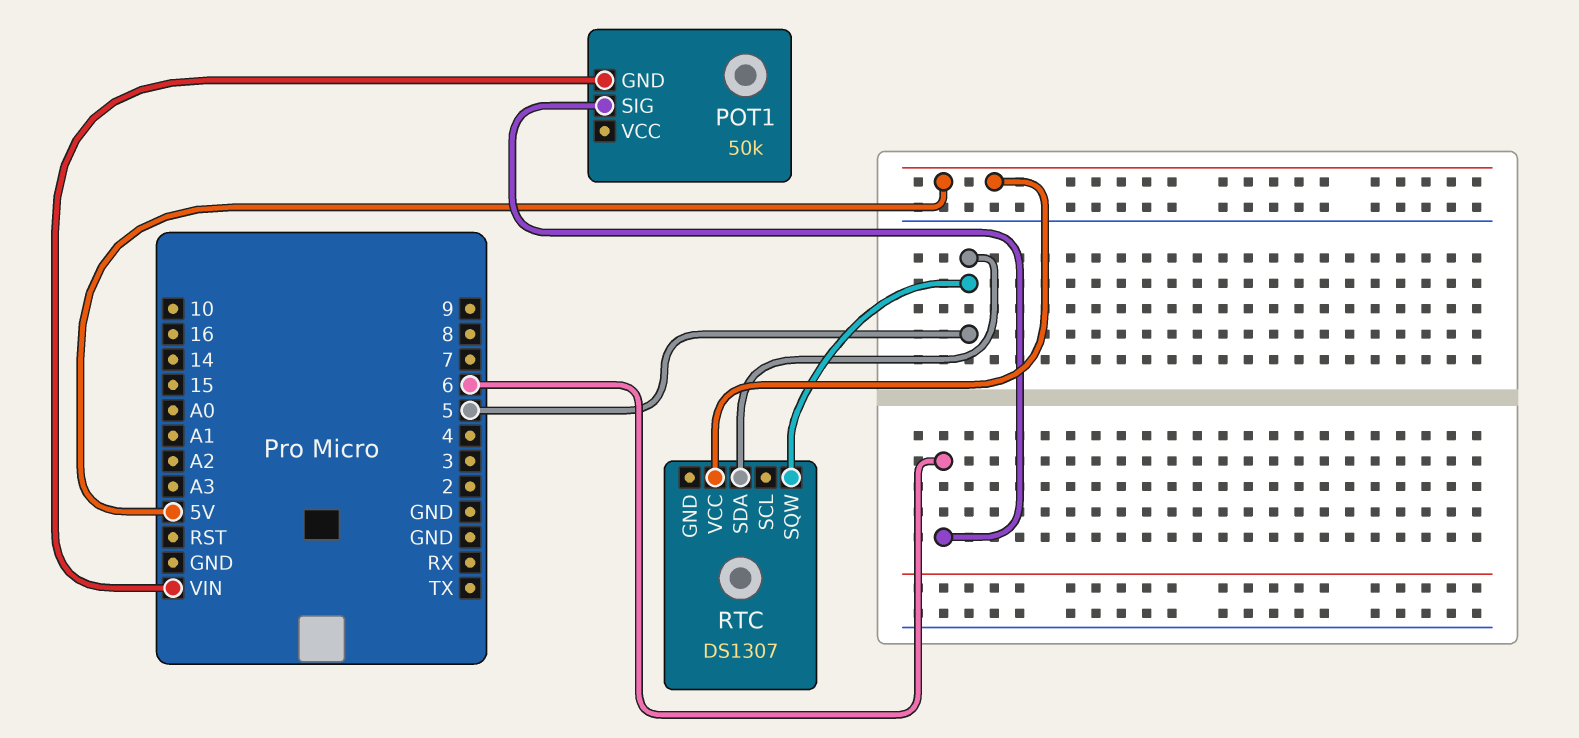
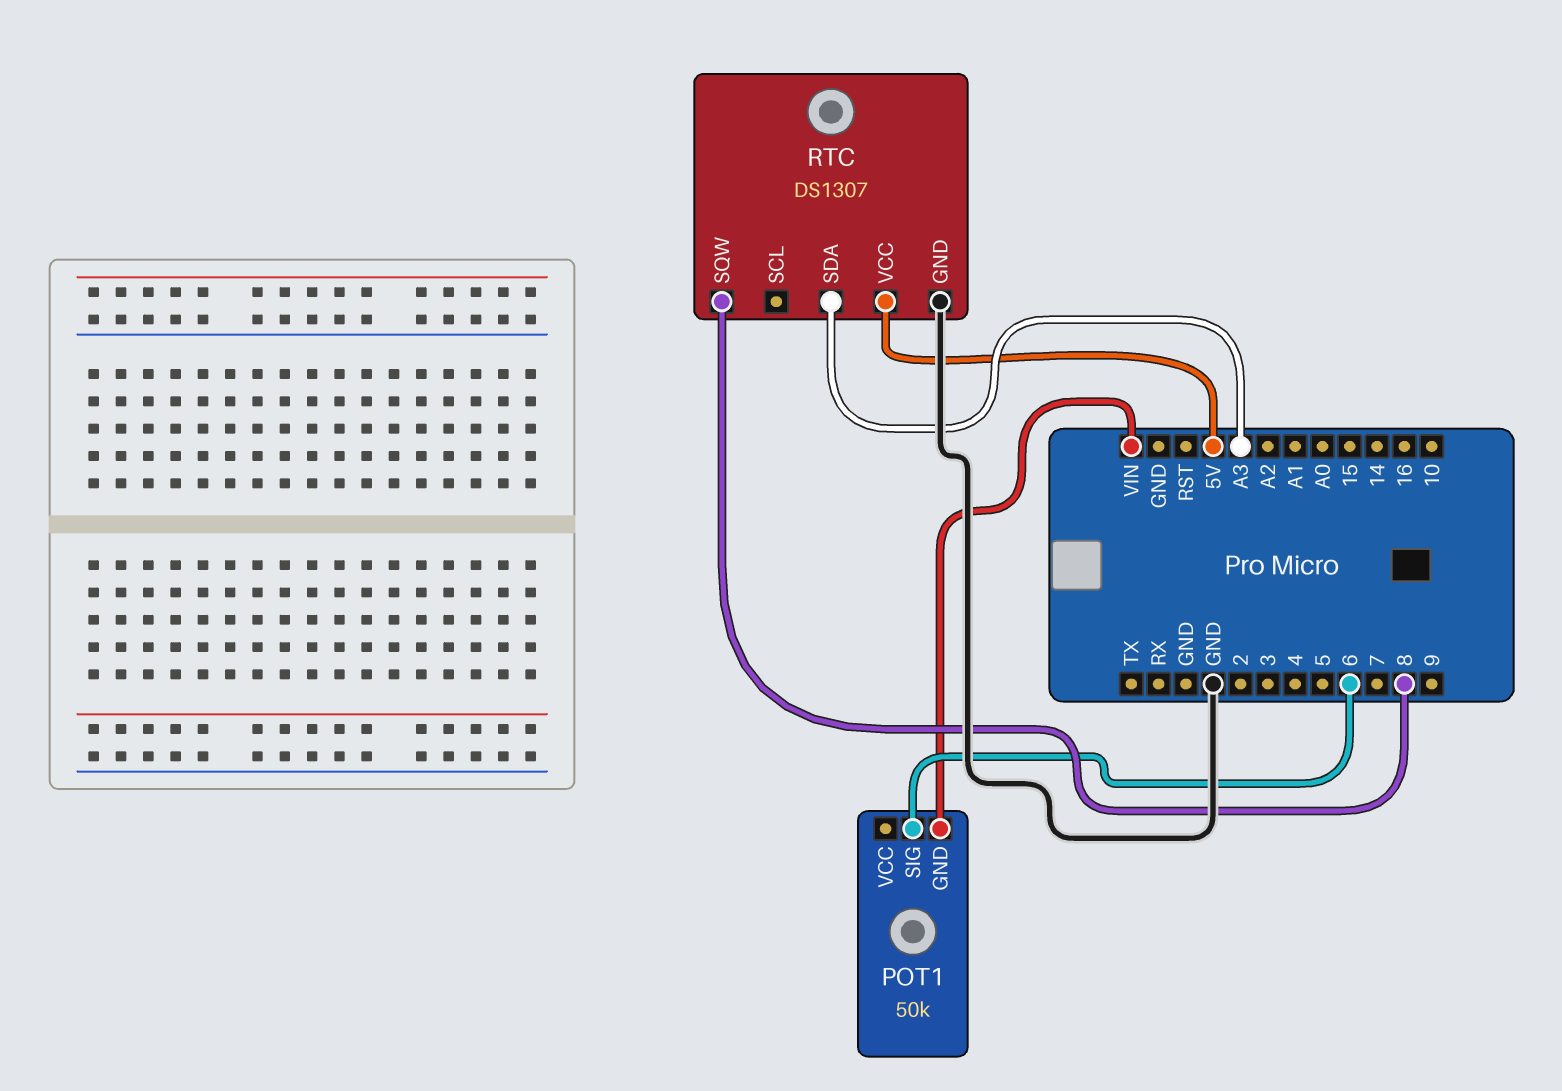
RTC pin GND: none -> GND
RTC pin SDA: 5 -> A3
RTC pin SQW: 5 -> 8

